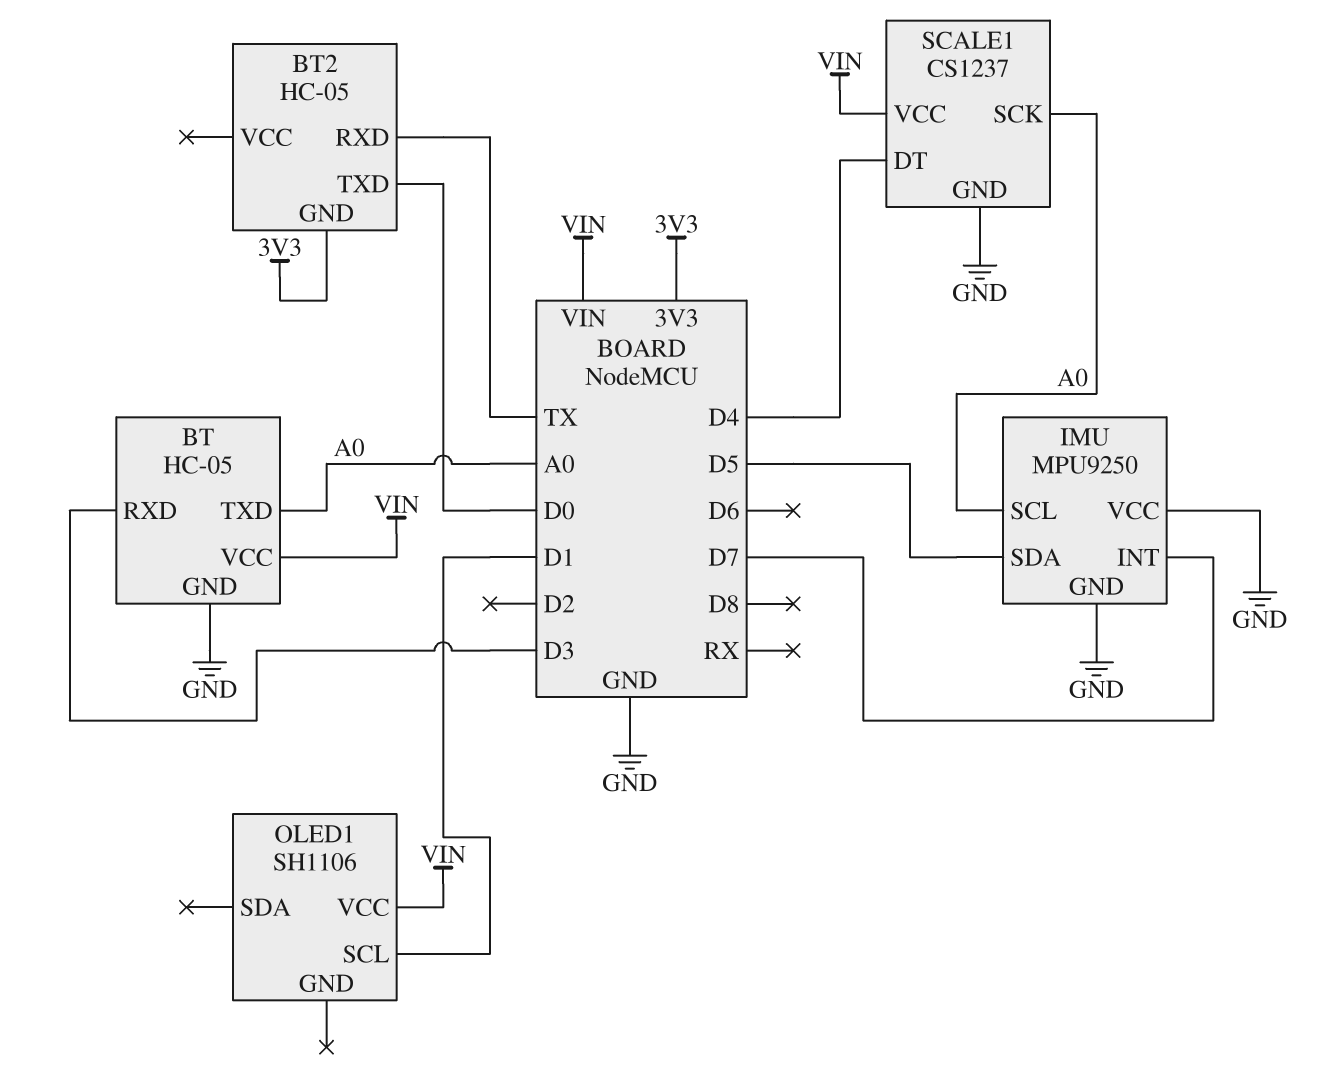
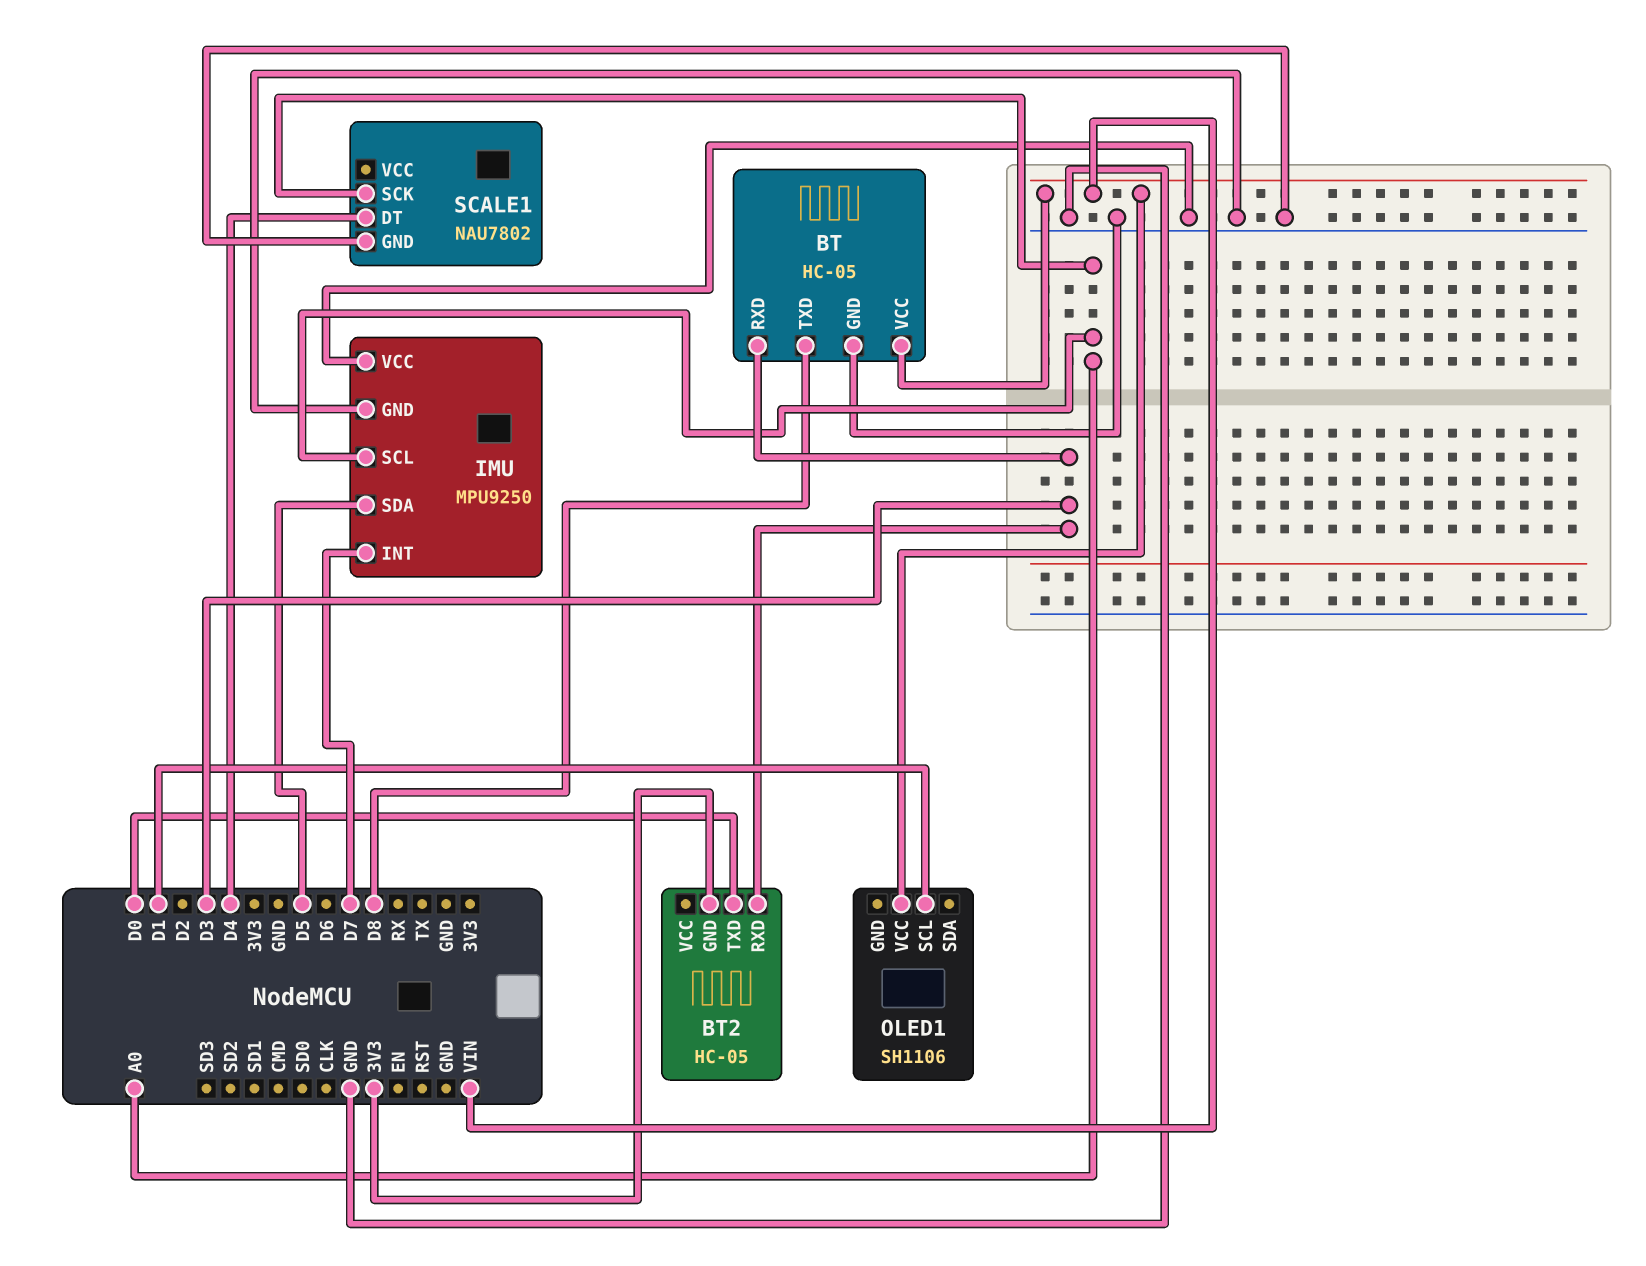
BT pin TXD: A0 -> D8
BT2 pin RXD: TX -> D3
SCALE1: CS1237 -> NAU7802
SCALE1 pin VCC: VIN -> none

